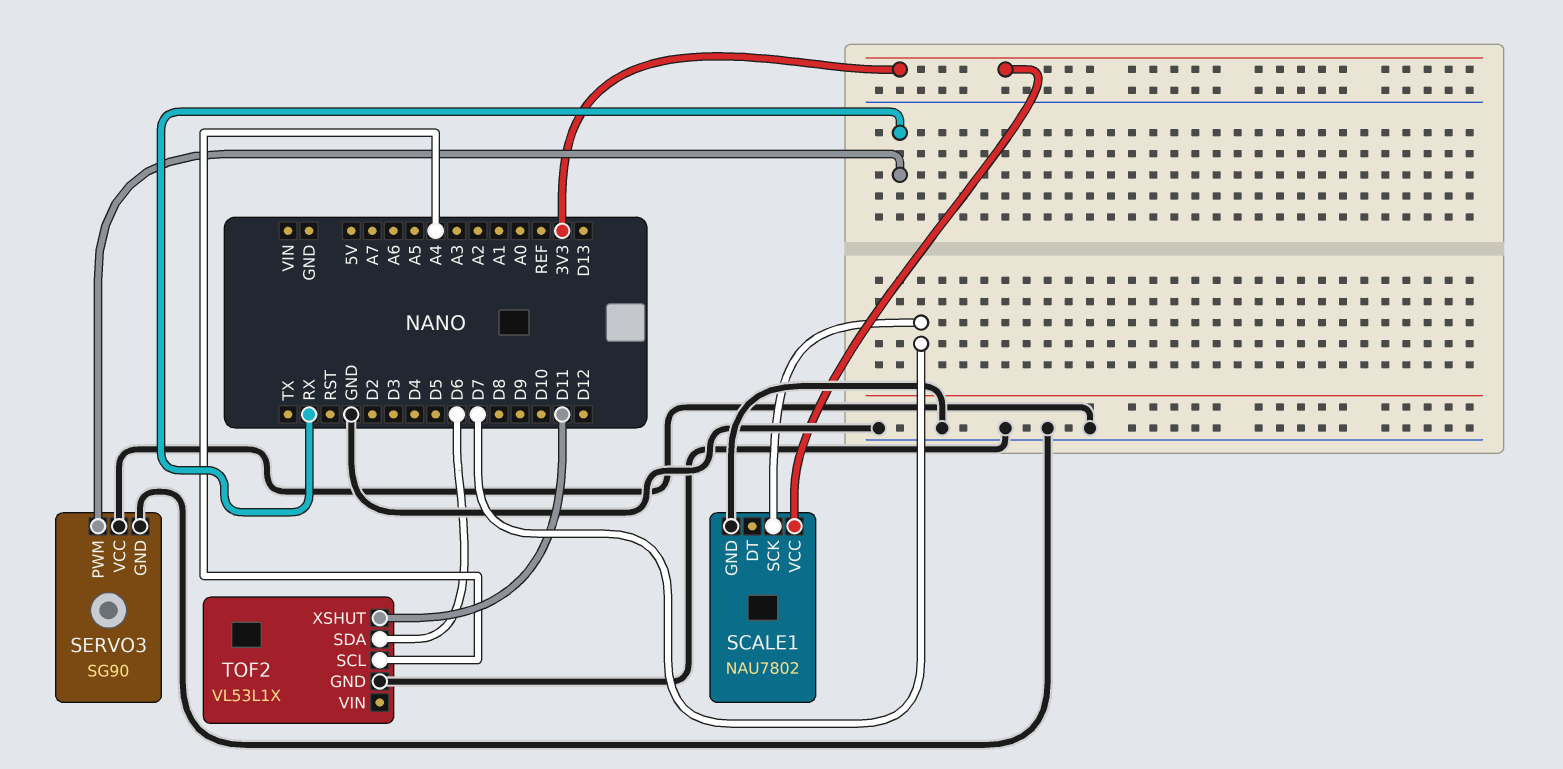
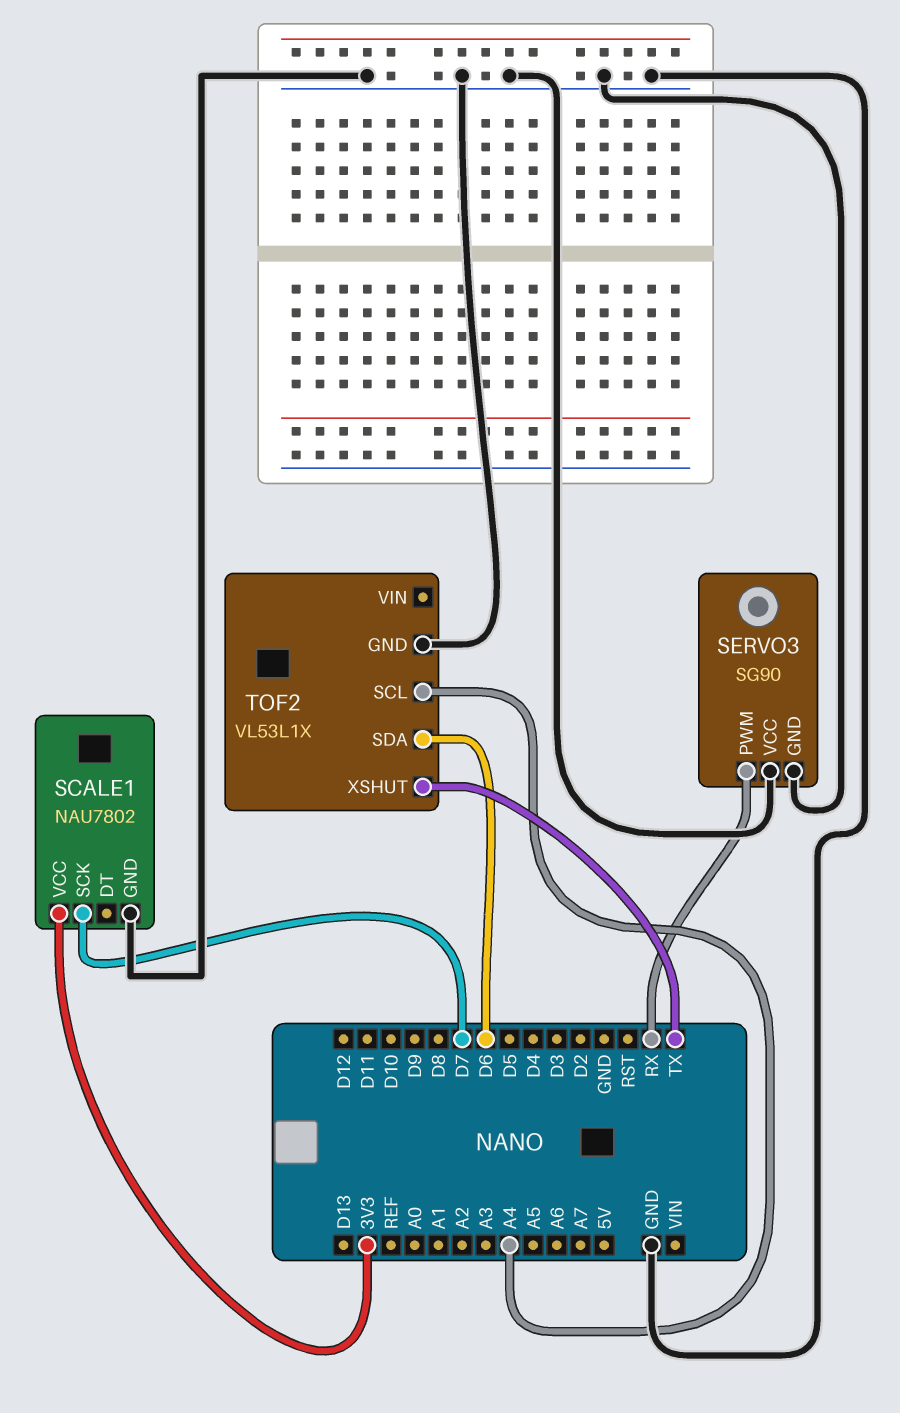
TOF2 pin XSHUT: D11 -> TX

